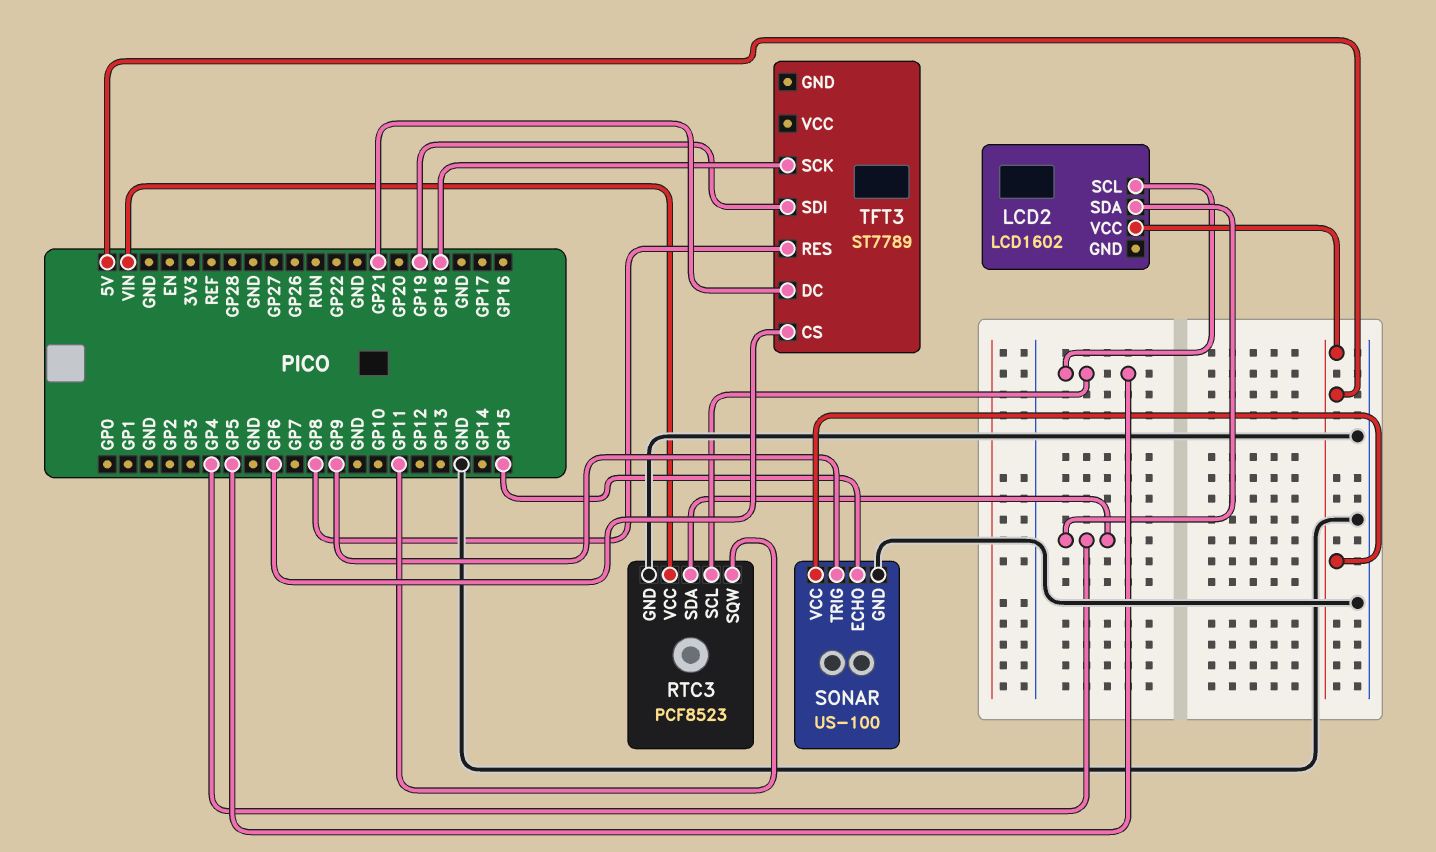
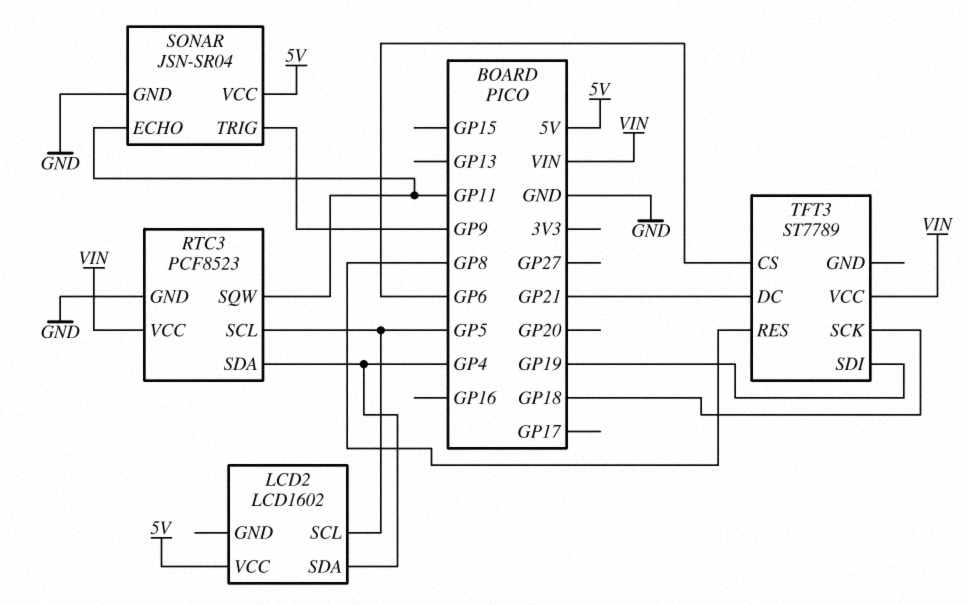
SONAR: US-100 -> JSN-SR04
SONAR pin ECHO: GP15 -> GP11
TFT3 pin VCC: none -> VIN

